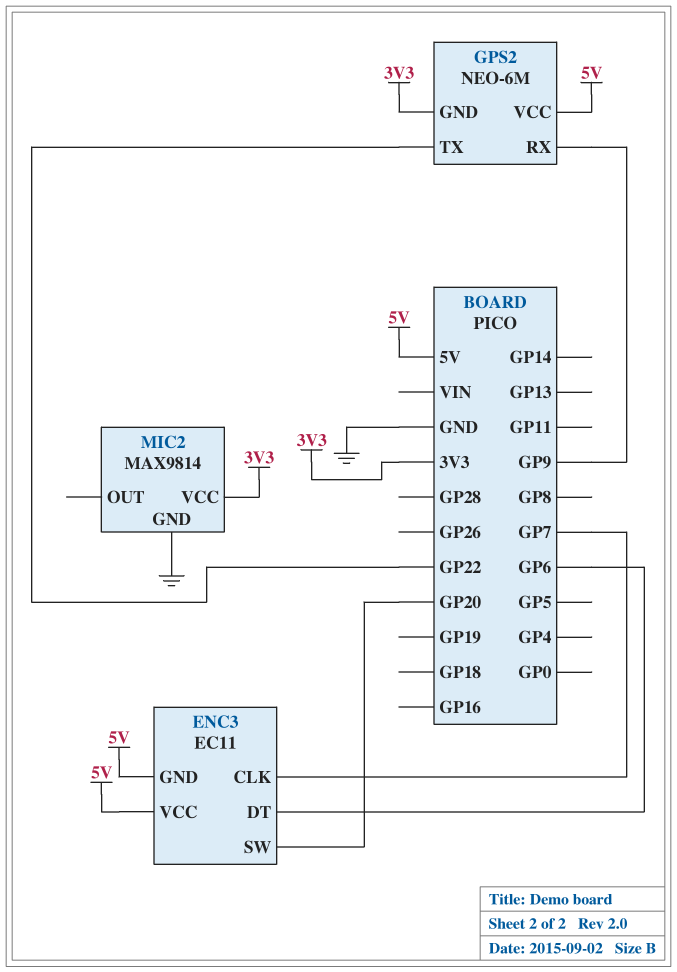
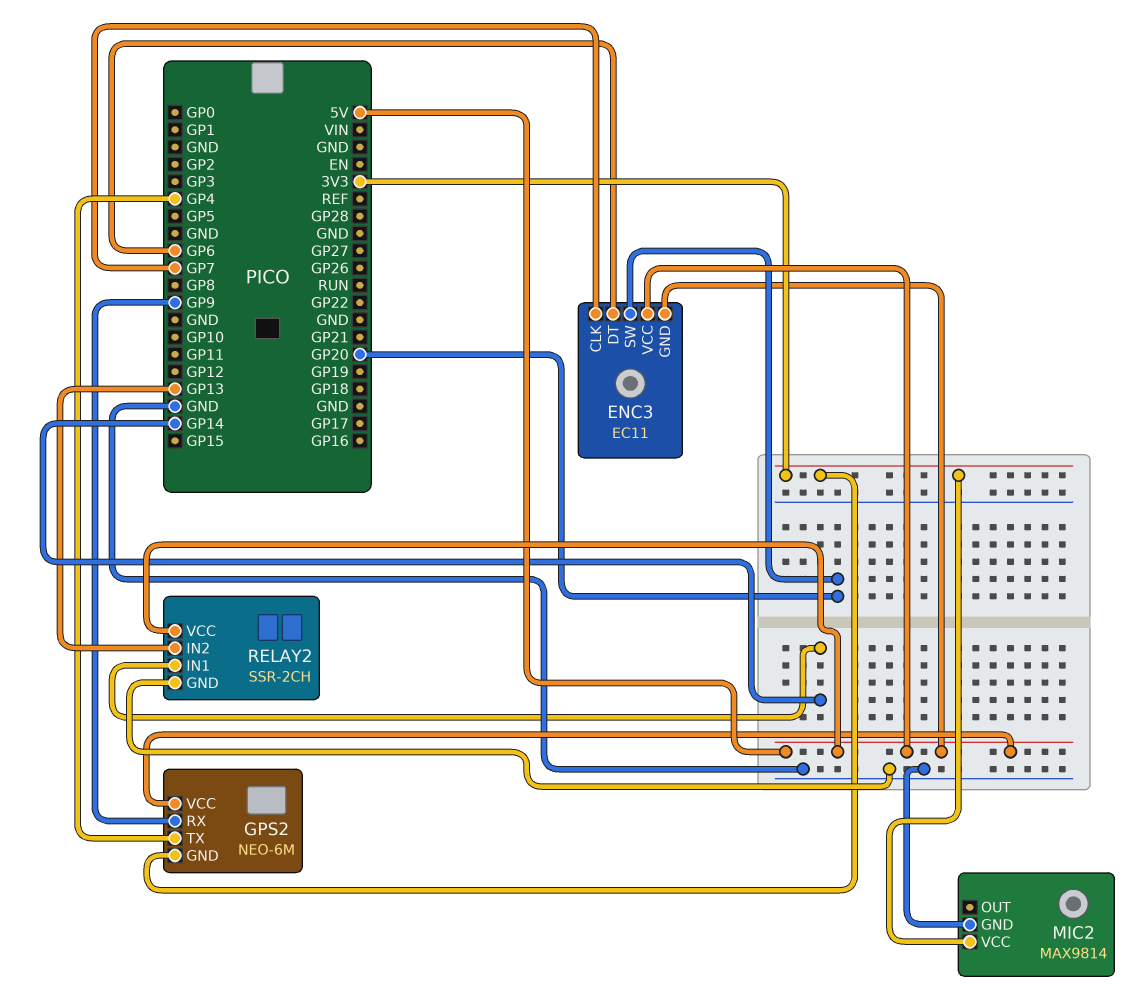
GPS2 pin TX: GP22 -> GP4
RELAY2: none -> SSR-2CH
RELAY2 pin GND: none -> GND
RELAY2 pin IN1: none -> GP14
RELAY2 pin IN2: none -> GP13
RELAY2 pin VCC: none -> 5V

